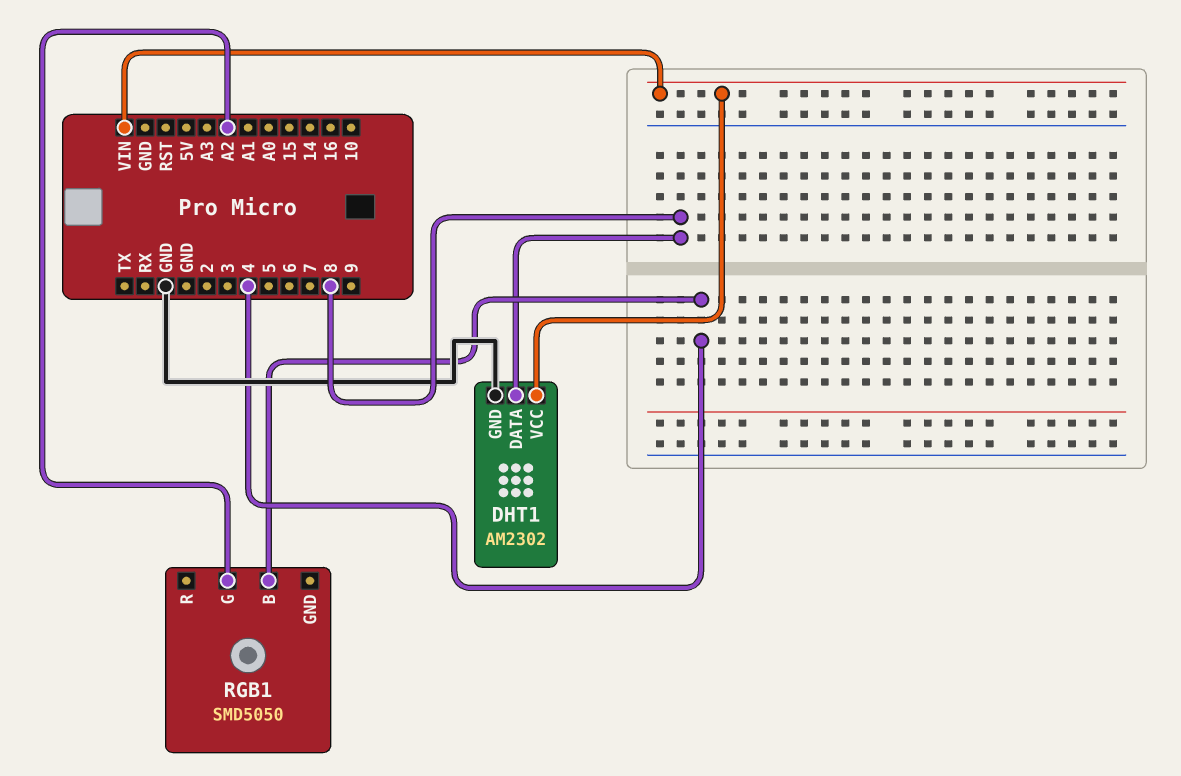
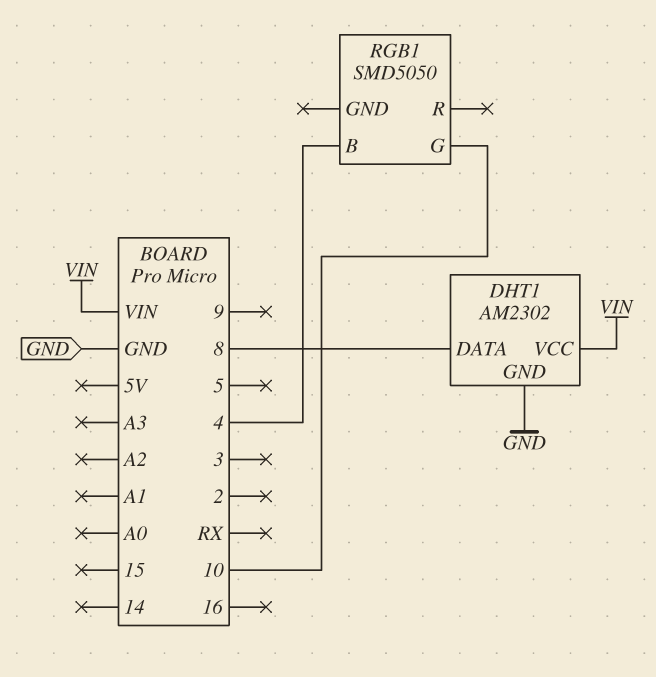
RGB1 pin G: A2 -> 10

